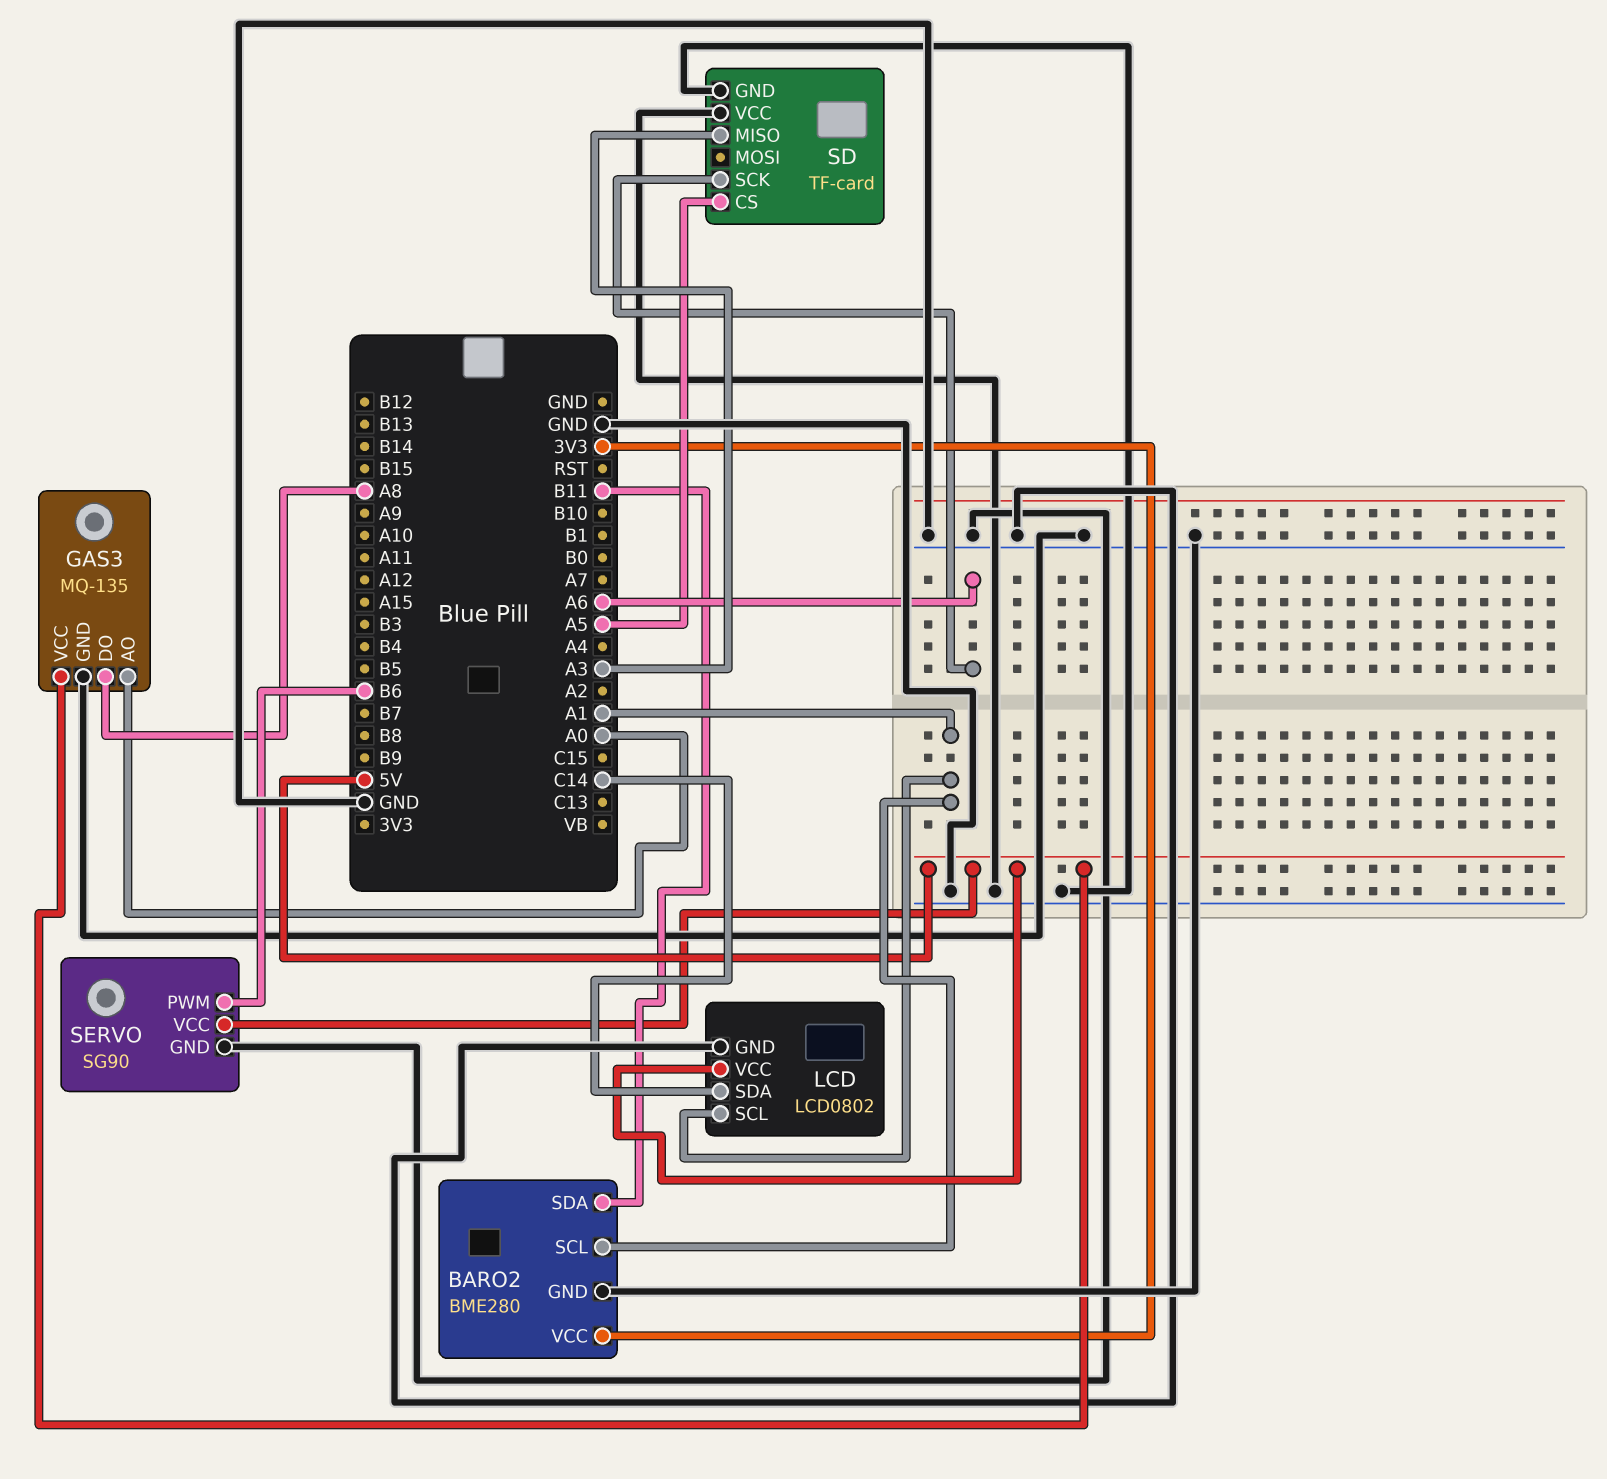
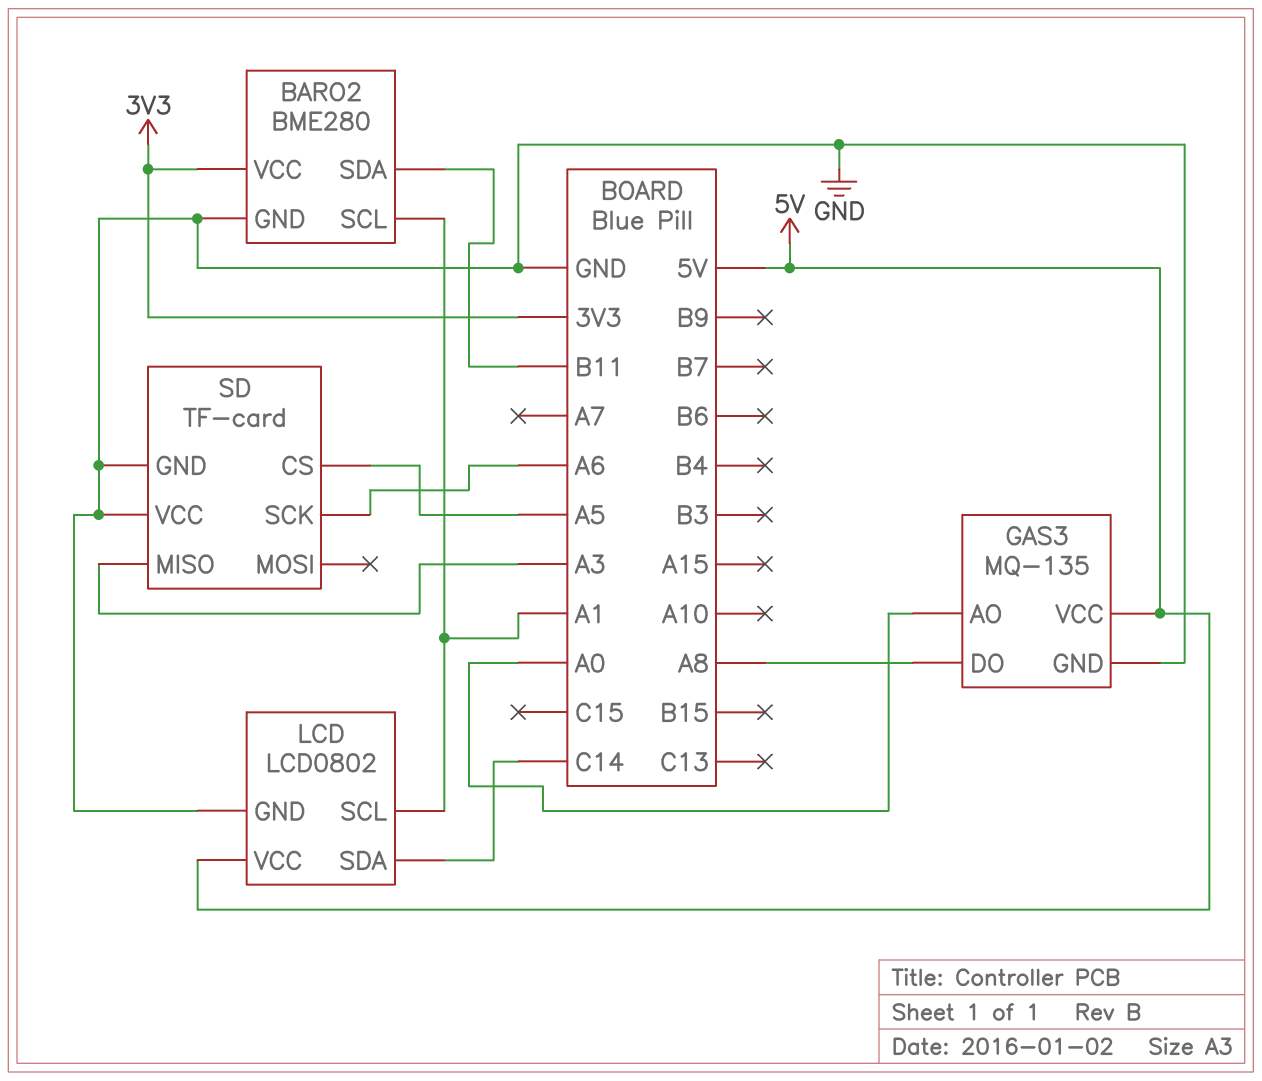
SERVO: SG90 -> none
SERVO pin GND: GND -> none
SERVO pin PWM: B6 -> none
SERVO pin VCC: 5V -> none

